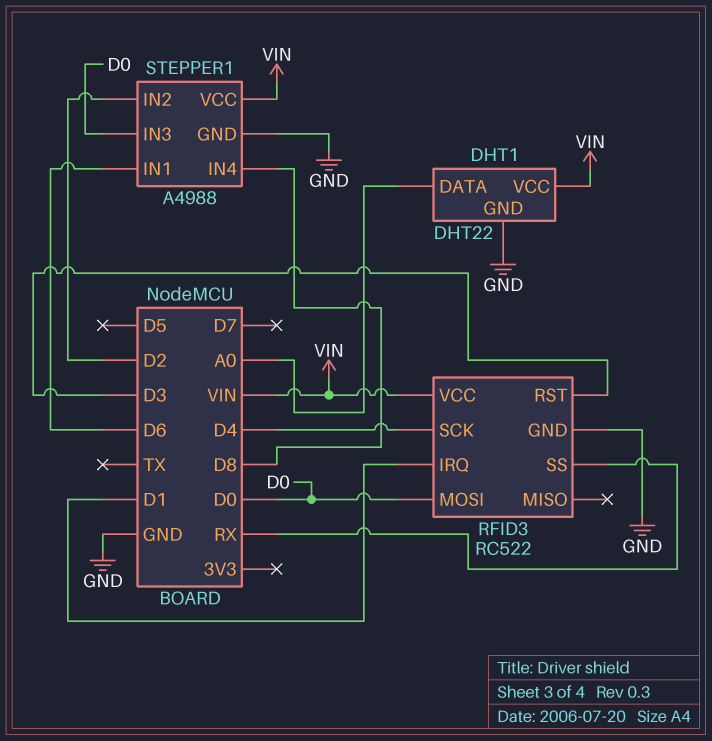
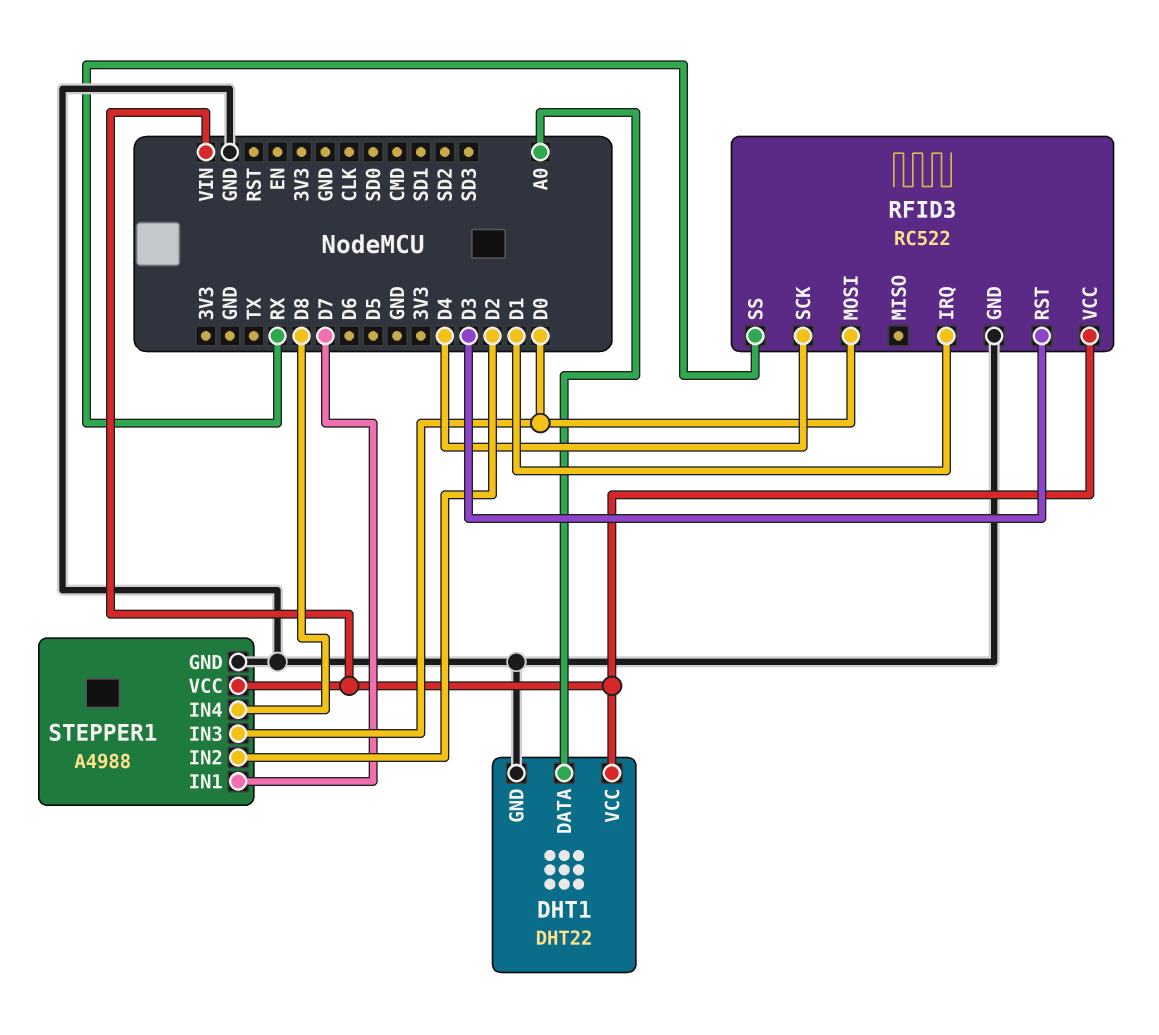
STEPPER1 pin IN1: D6 -> D7

